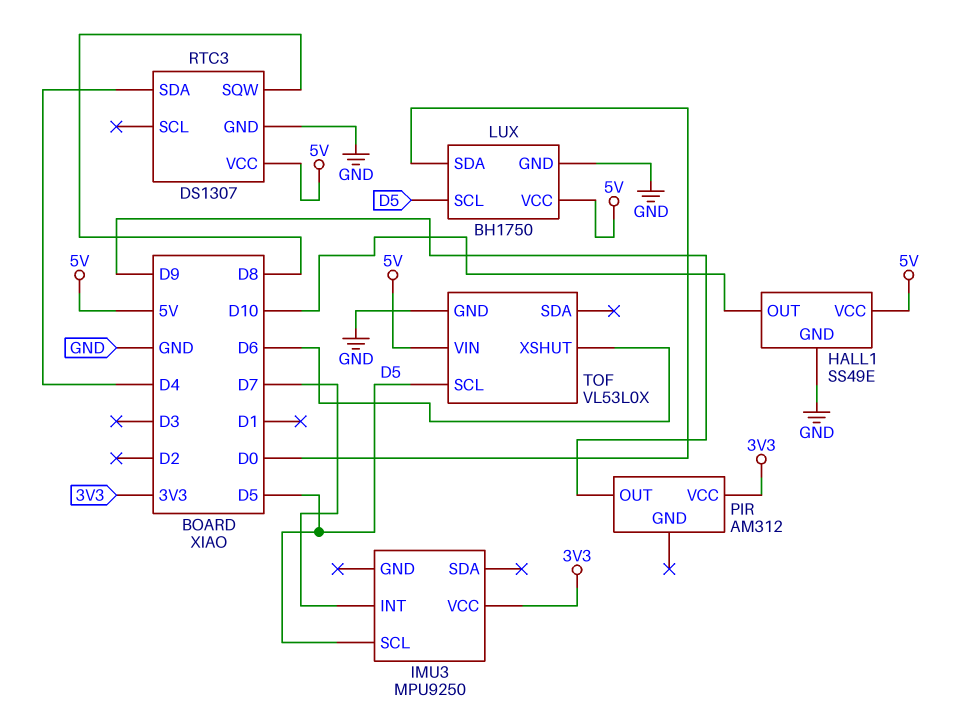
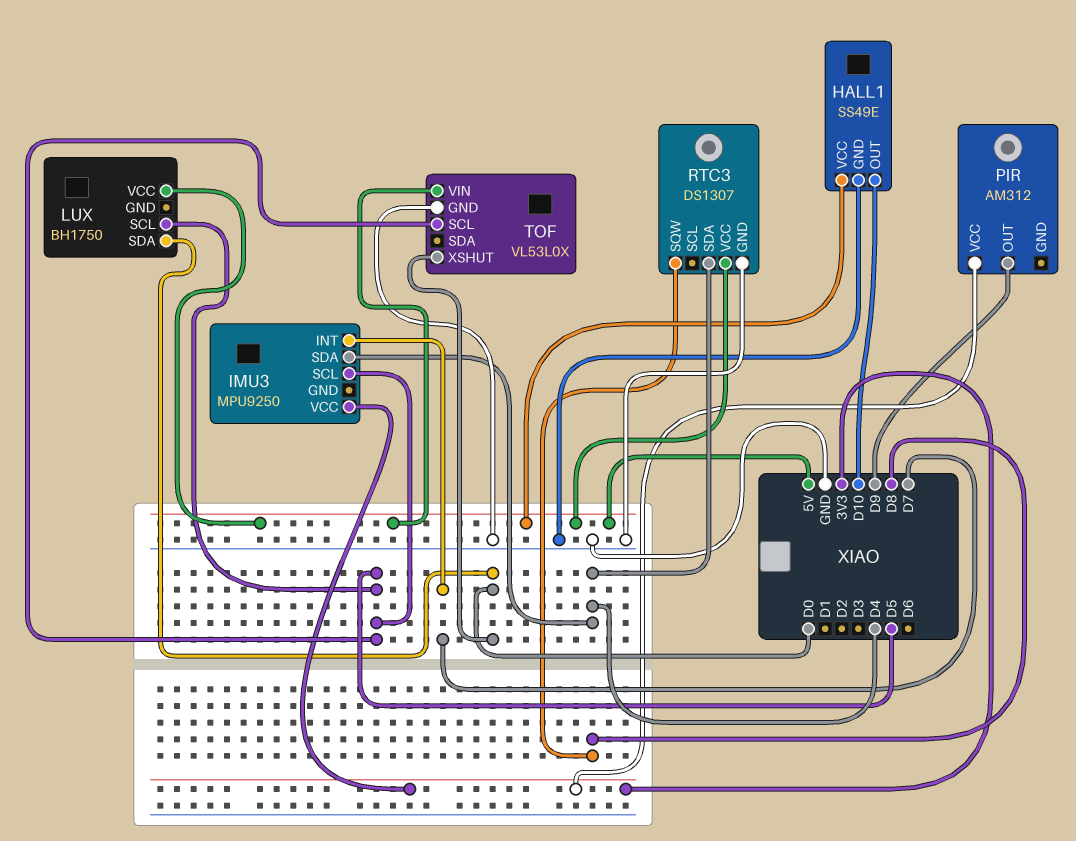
IMU3 pin SDA: none -> D4
LUX pin GND: GND -> none
TOF pin XSHUT: D6 -> D0

